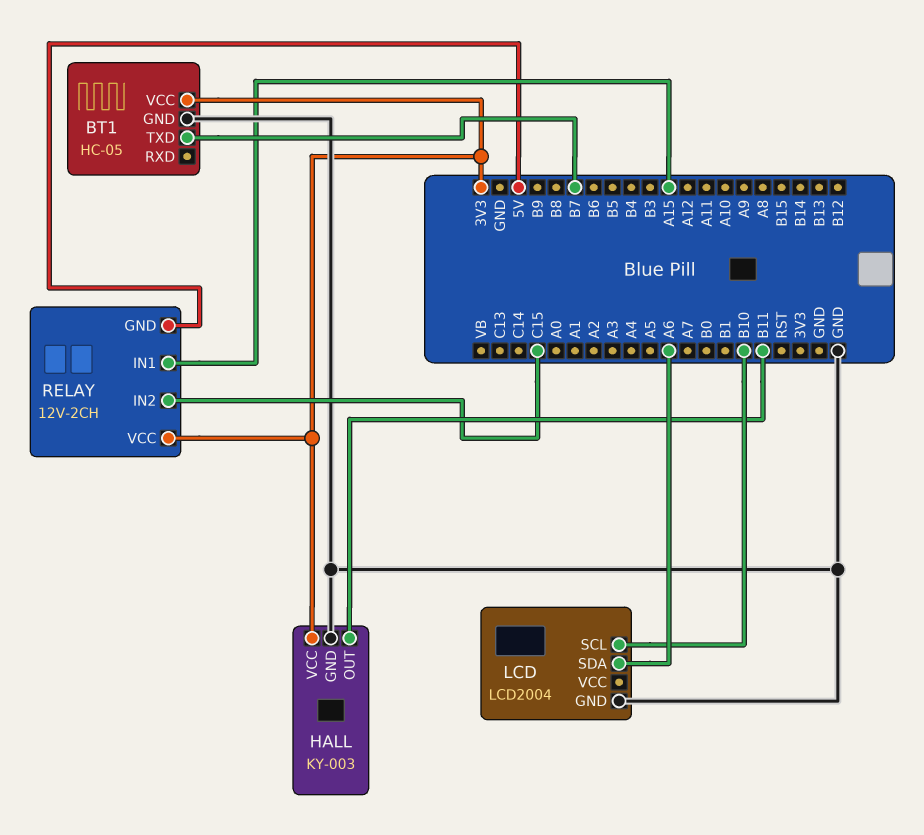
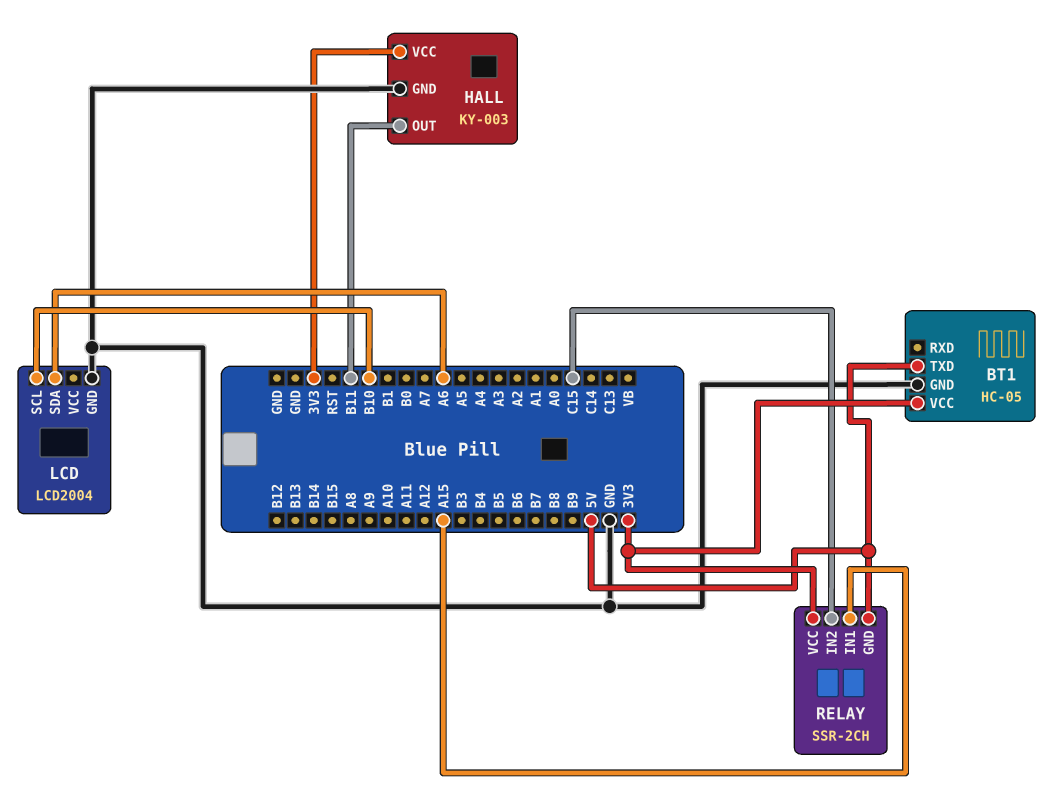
BT1 pin TXD: B7 -> 5V
RELAY: 12V-2CH -> SSR-2CH

